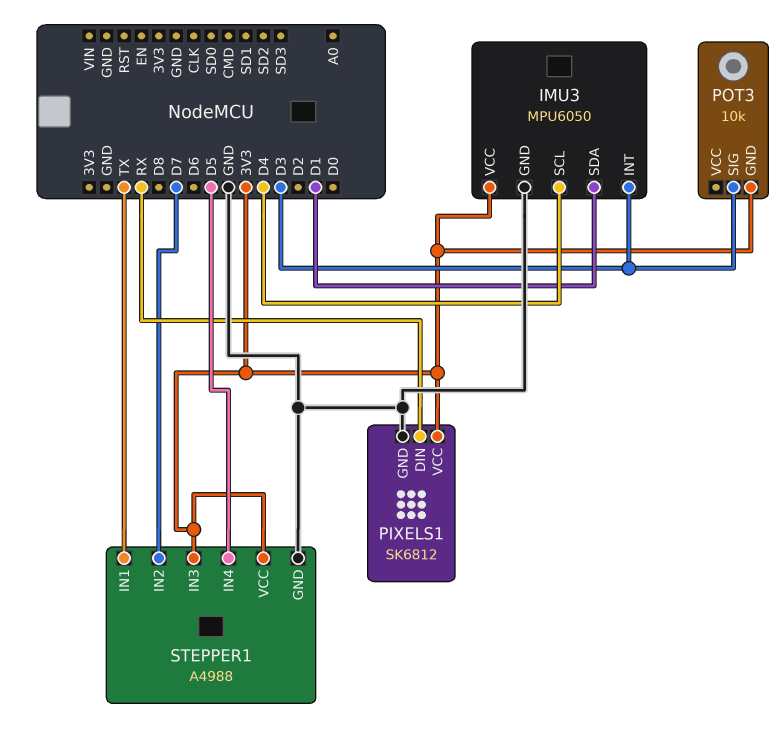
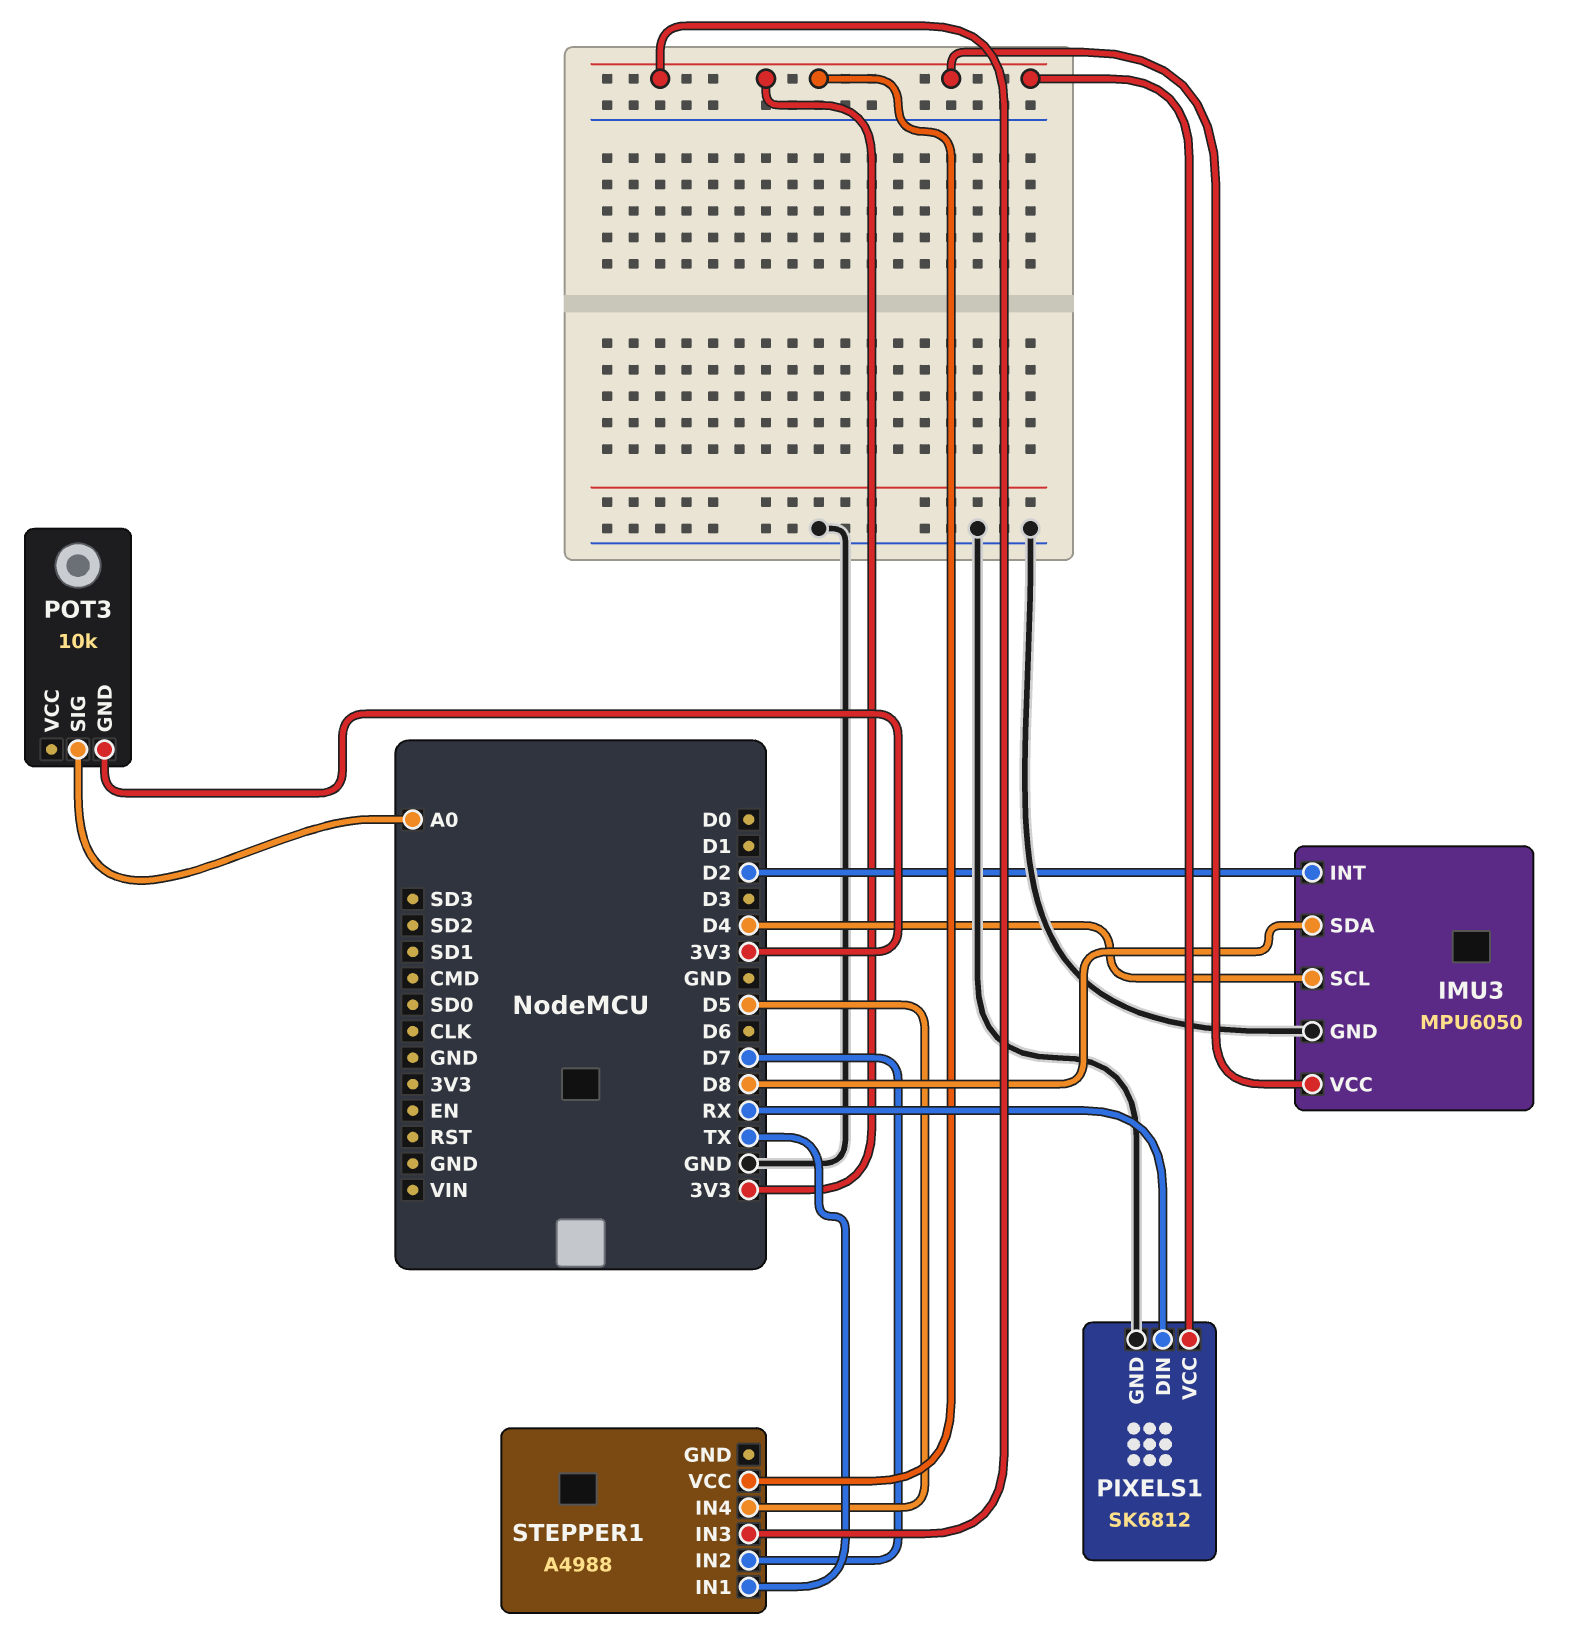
IMU3 pin INT: D3 -> D2
IMU3 pin SDA: D1 -> D8
POT3 pin SIG: D3 -> A0
STEPPER1 pin GND: GND -> none

